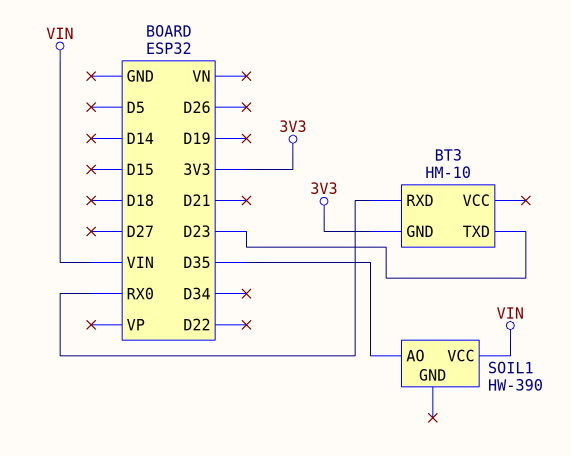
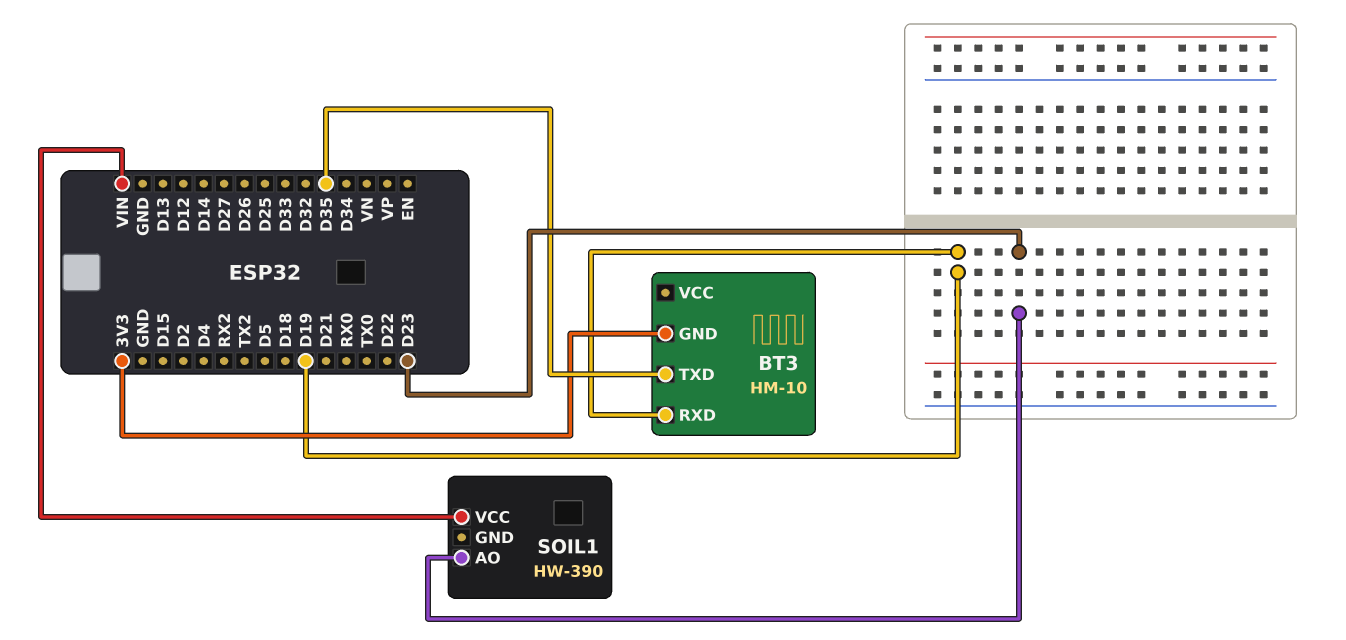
BT3 pin RXD: RX0 -> D19
BT3 pin TXD: D23 -> D35
SOIL1 pin AO: D35 -> D23

